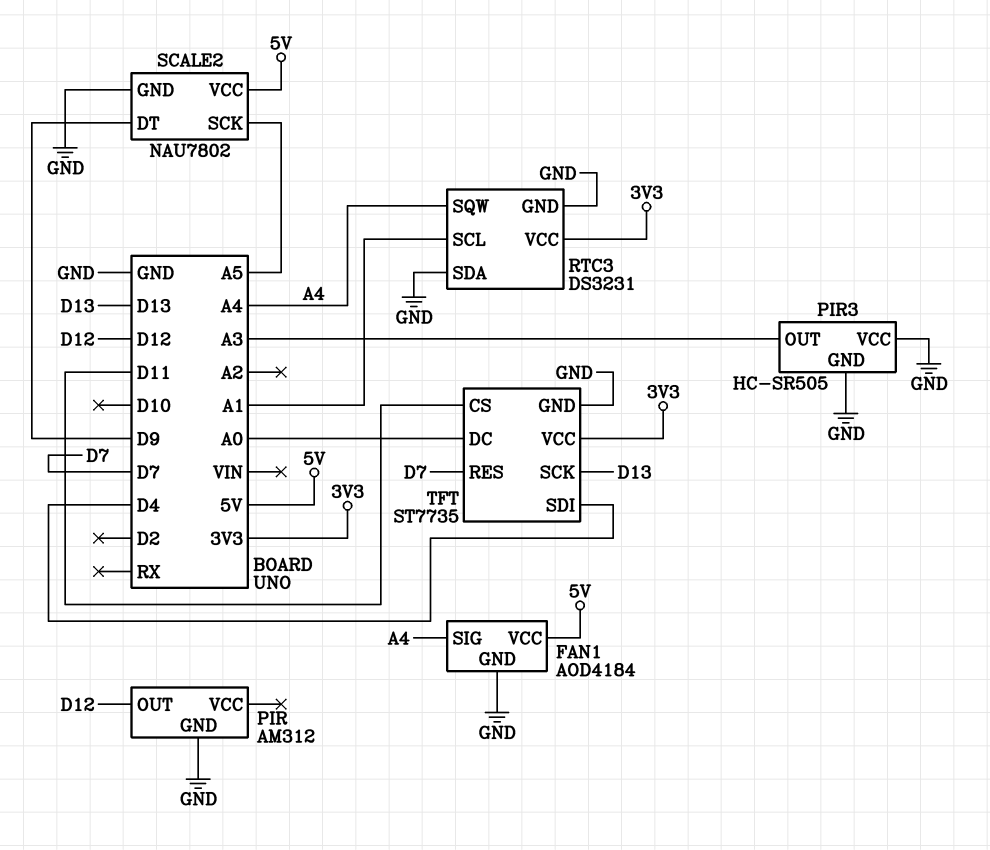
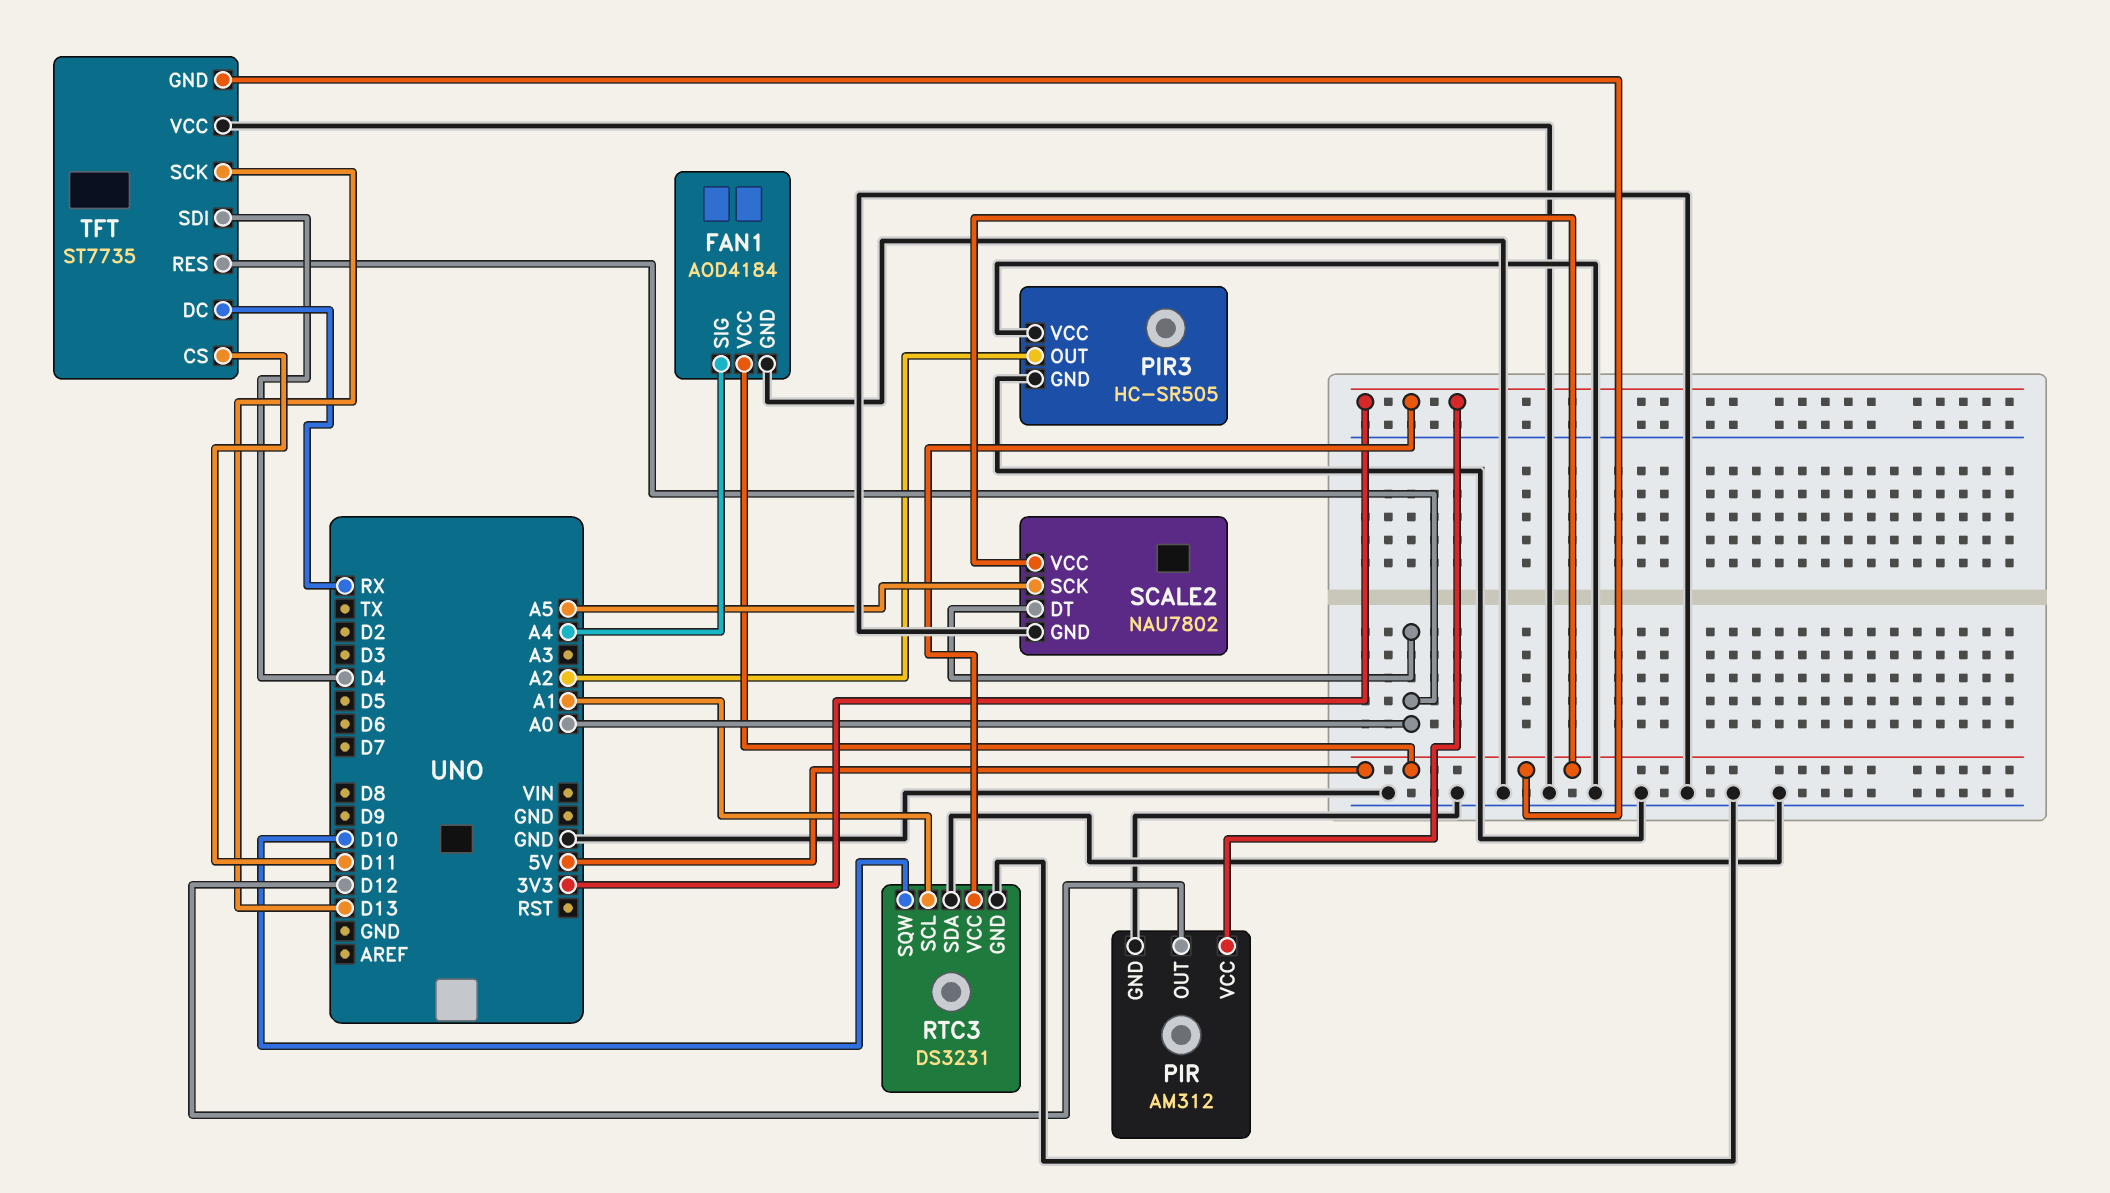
PIR pin VCC: none -> 3V3
PIR3 pin OUT: A3 -> A2
RTC3 pin SQW: A4 -> D10
SCALE2 pin DT: D9 -> A0
TFT pin DC: A0 -> RX
TFT pin GND: GND -> 5V
TFT pin RES: D7 -> A0
TFT pin VCC: 3V3 -> GND

